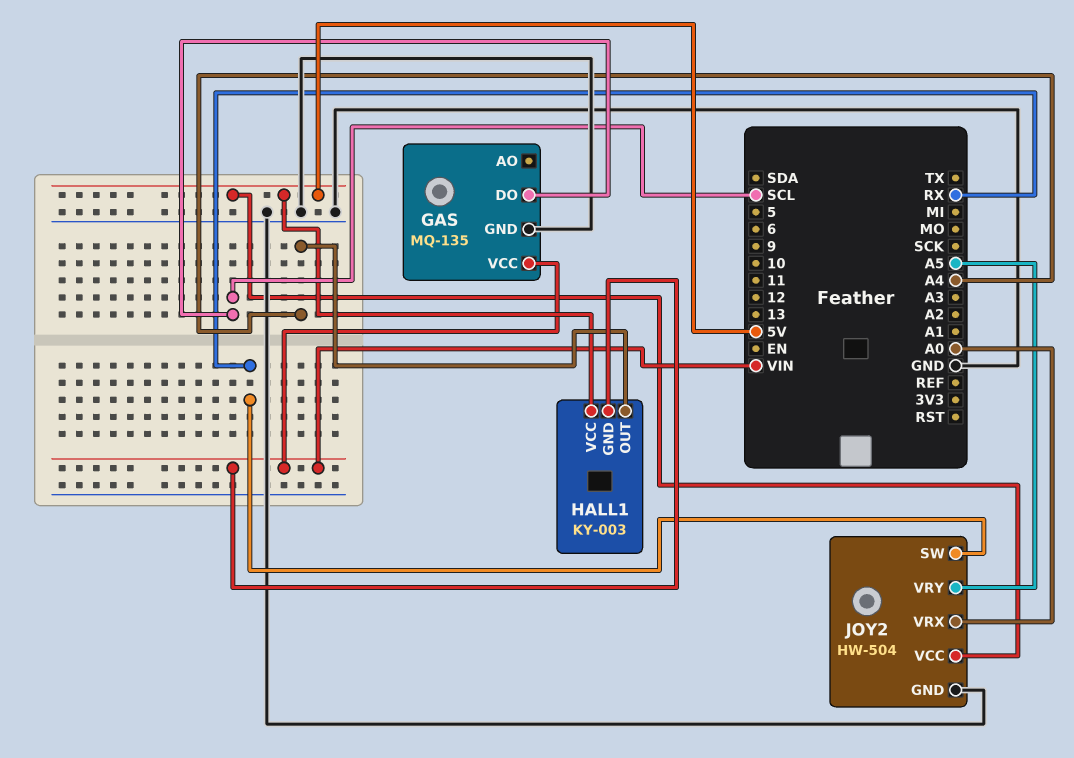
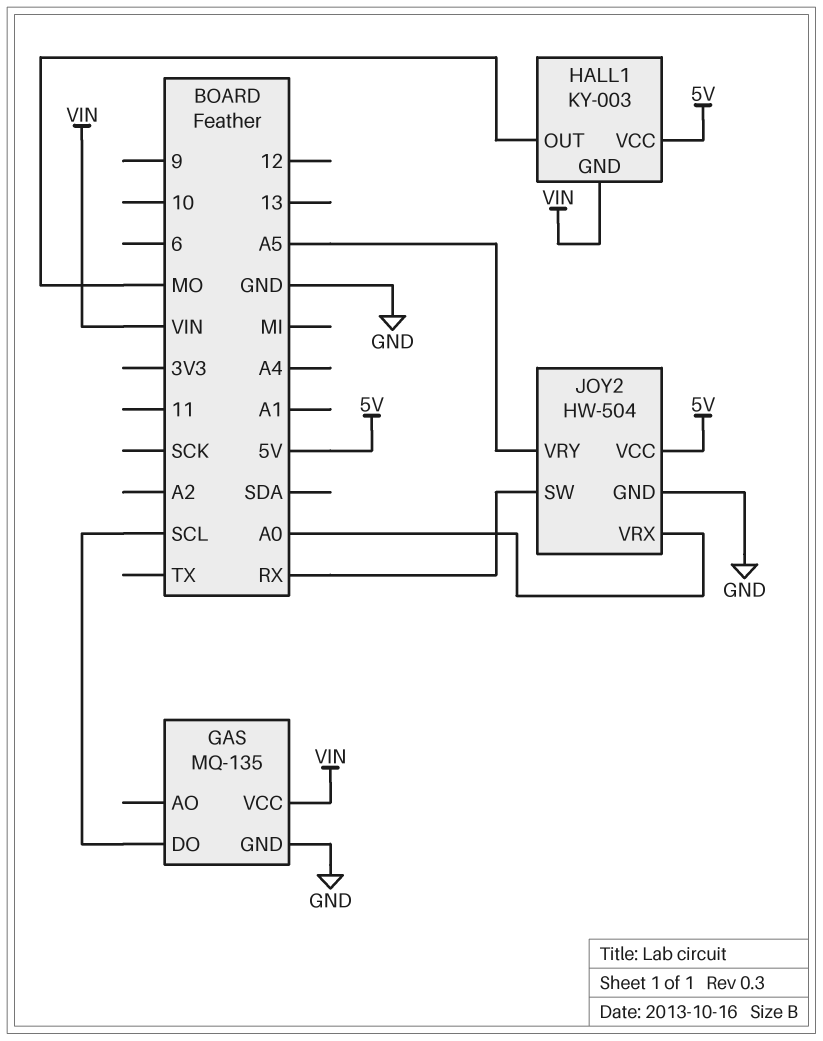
HALL1 pin OUT: A4 -> MO

